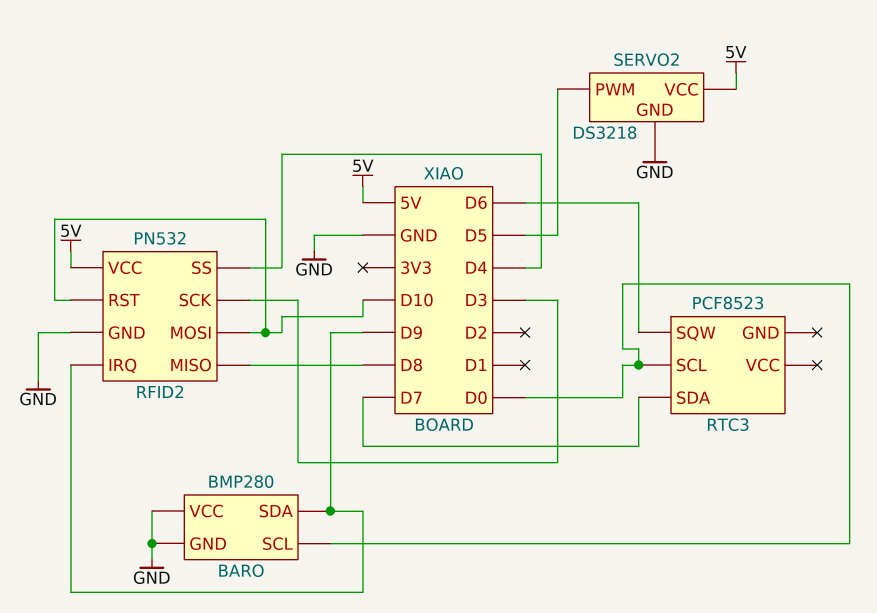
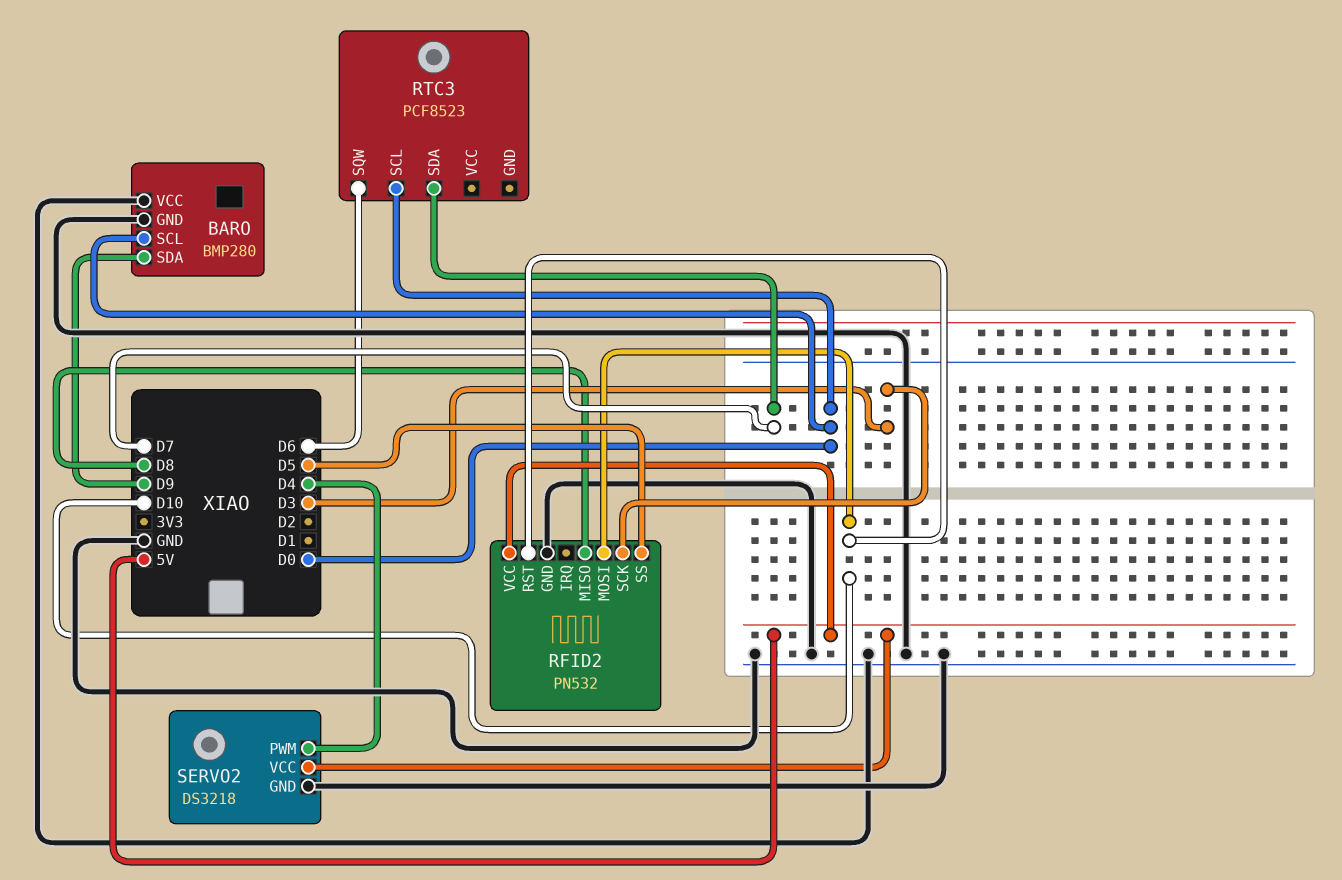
RFID2 pin IRQ: D9 -> none
RFID2 pin SS: D4 -> D5
SERVO2 pin PWM: D5 -> D4

